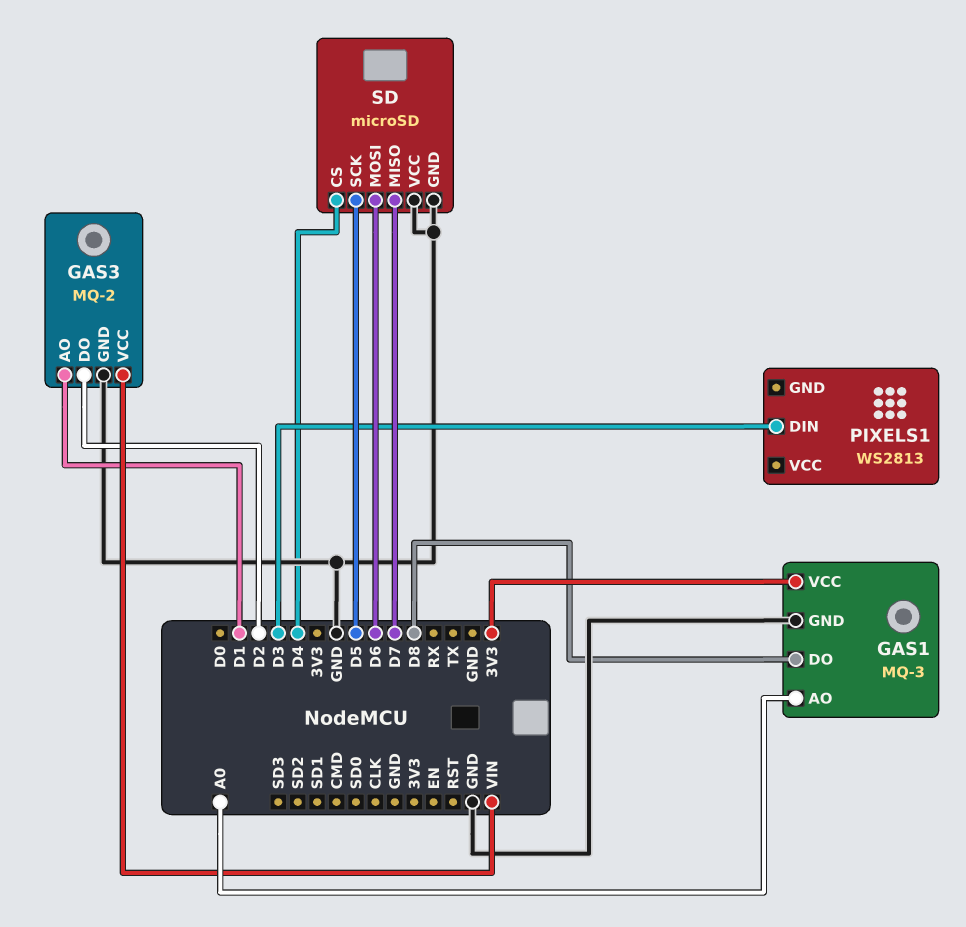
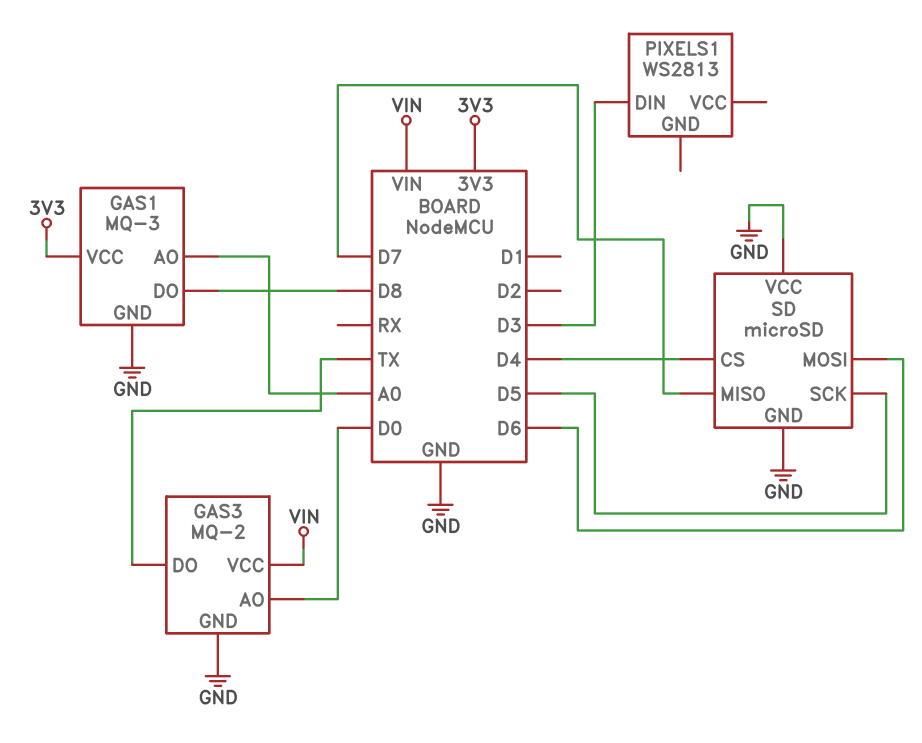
GAS3 pin AO: D1 -> D0
GAS3 pin DO: D2 -> TX

